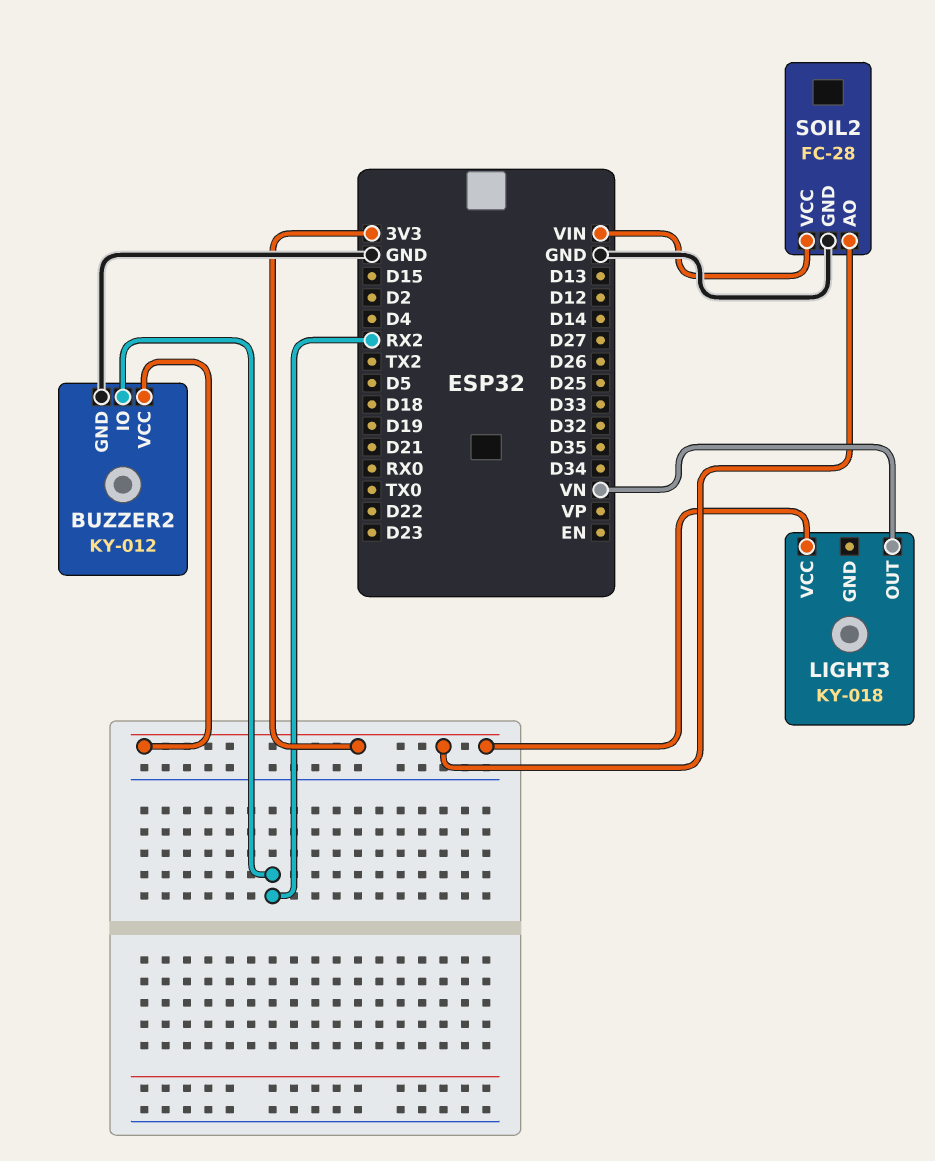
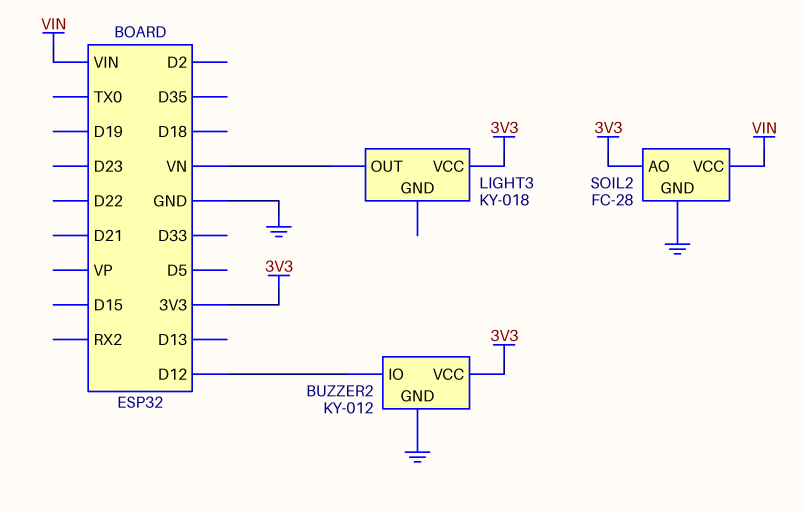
BUZZER2 pin IO: RX2 -> D12

